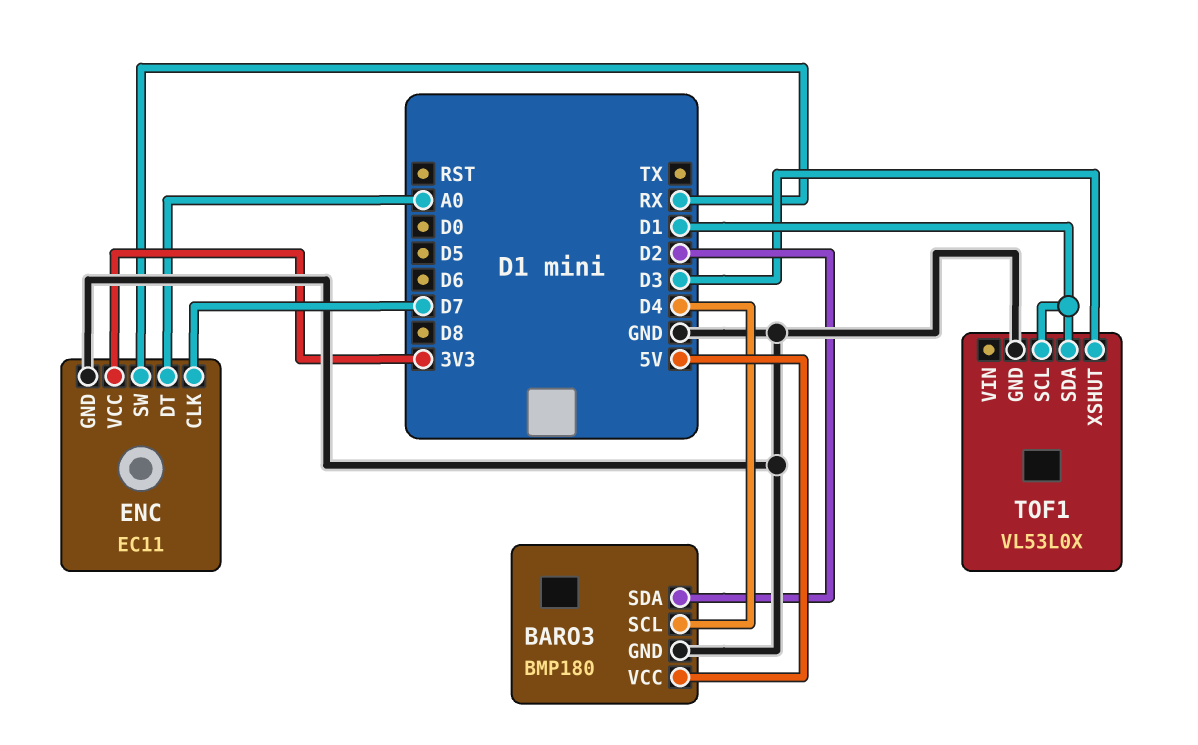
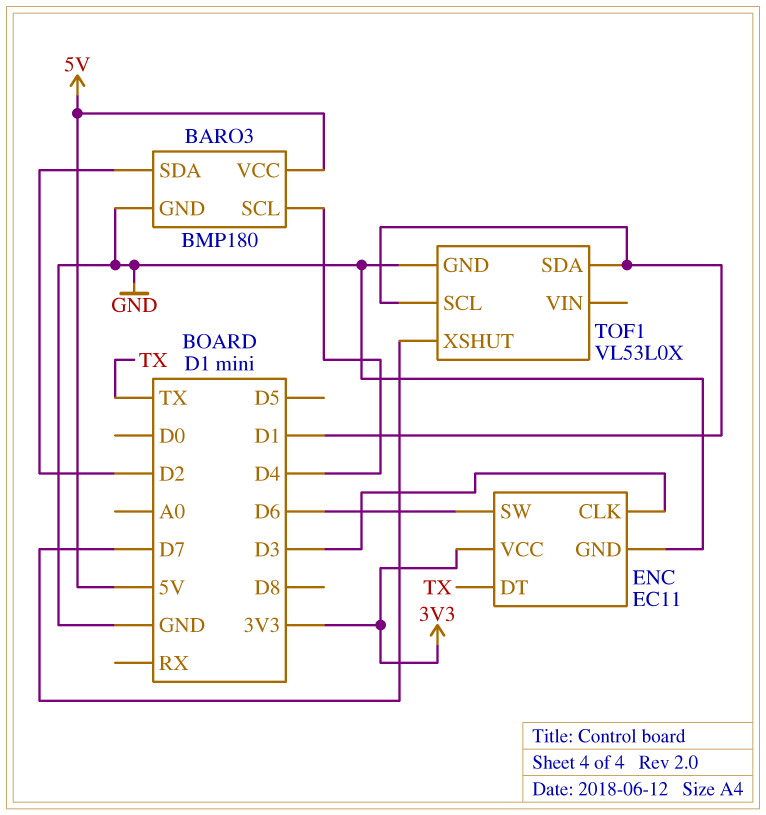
ENC pin CLK: D7 -> D3
ENC pin DT: A0 -> TX
ENC pin SW: RX -> D6
TOF1 pin XSHUT: D3 -> D7

